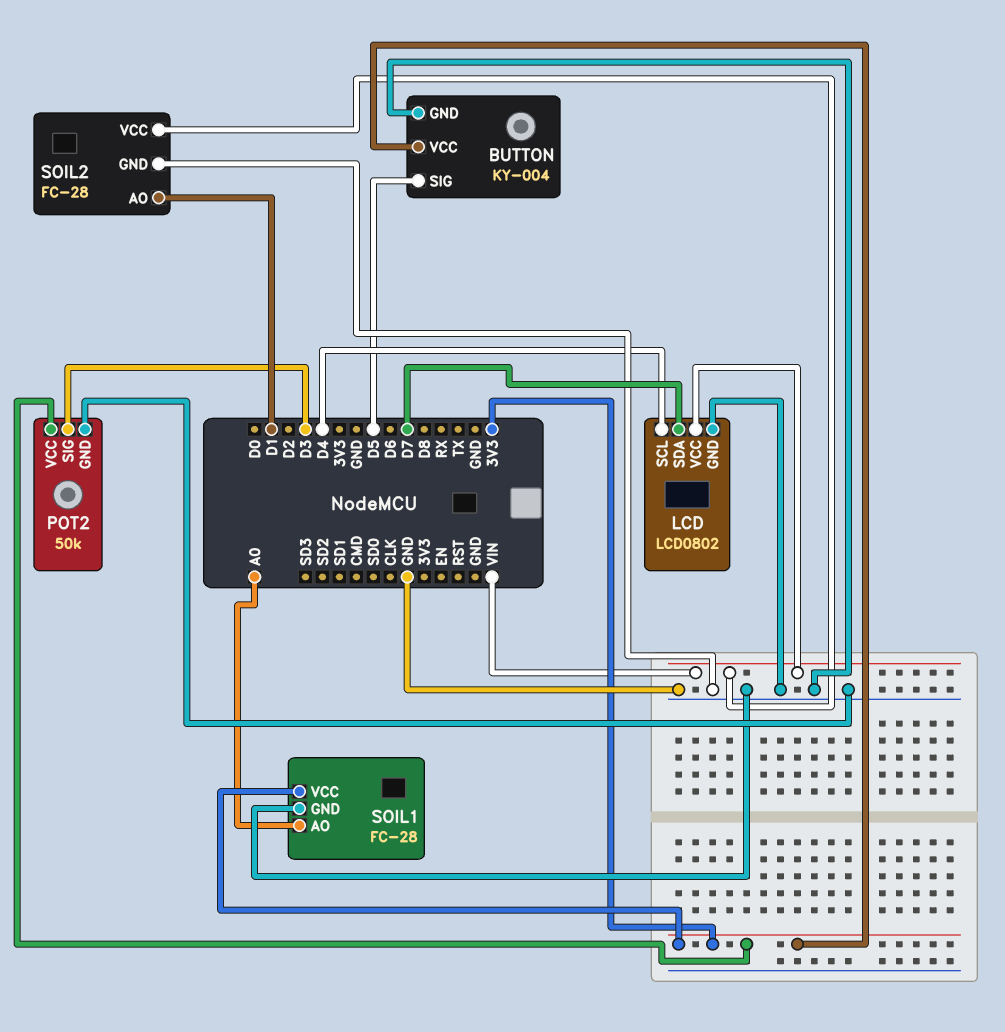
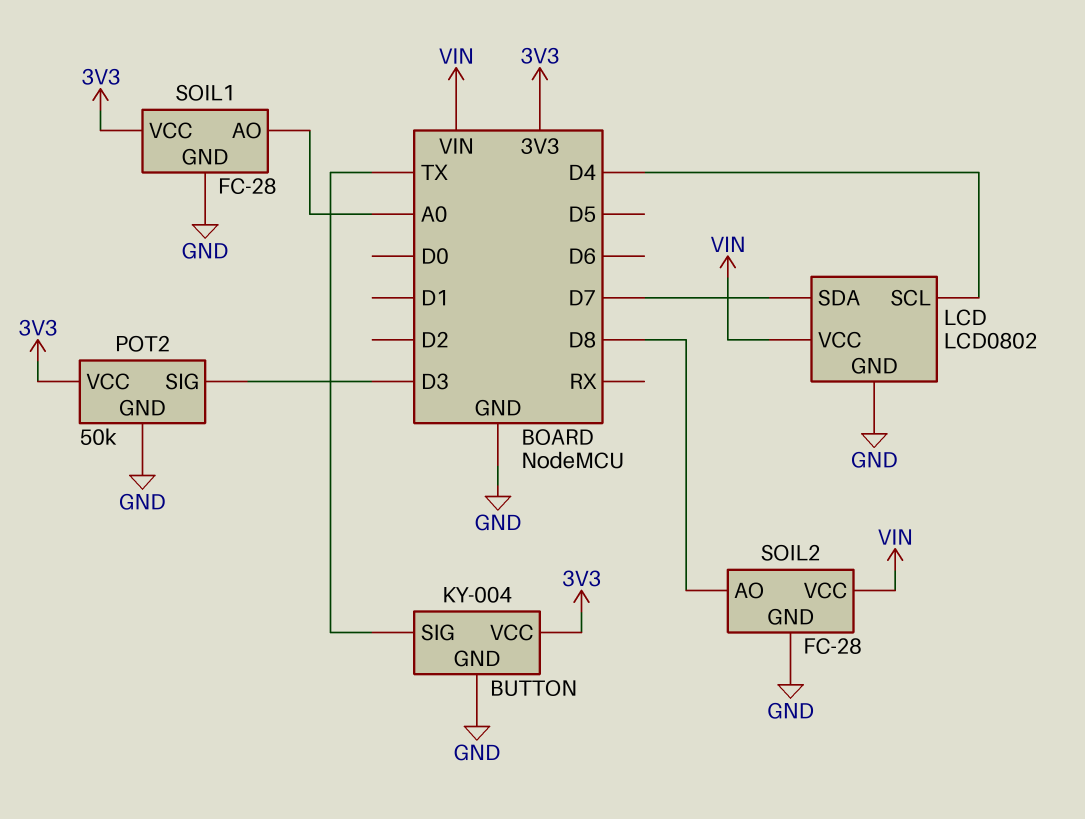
BUTTON pin SIG: D5 -> TX
SOIL2 pin AO: D1 -> D8

